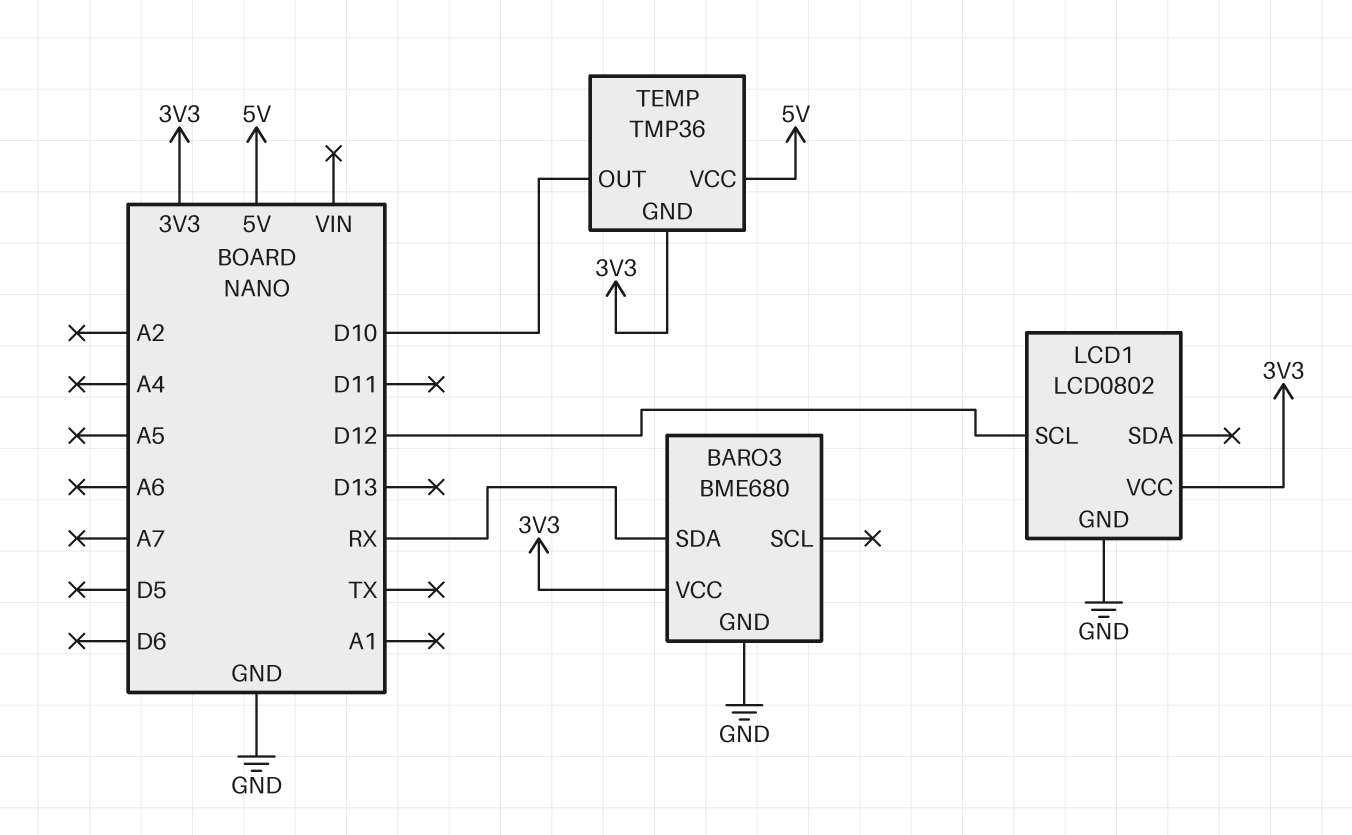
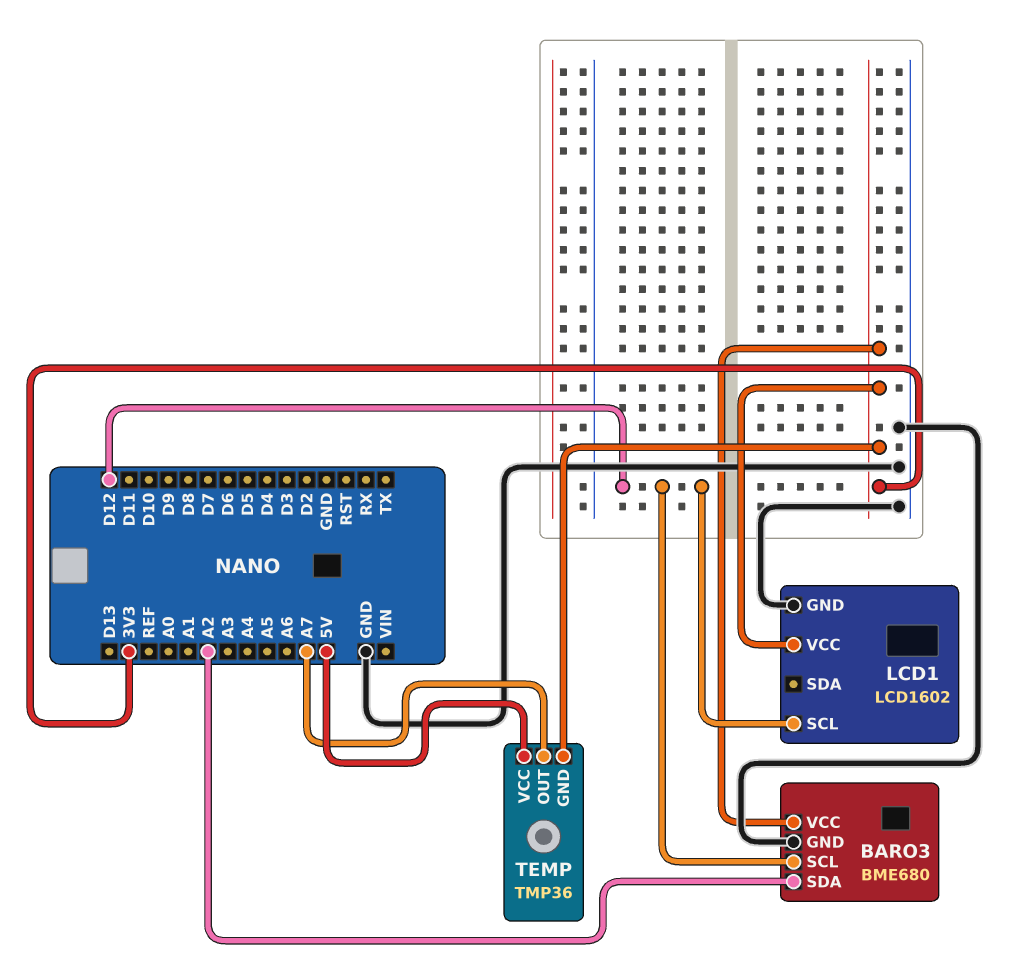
BARO3 pin SCL: none -> D12
BARO3 pin SDA: RX -> A2
LCD1: LCD0802 -> LCD1602
TEMP pin OUT: D10 -> A7

